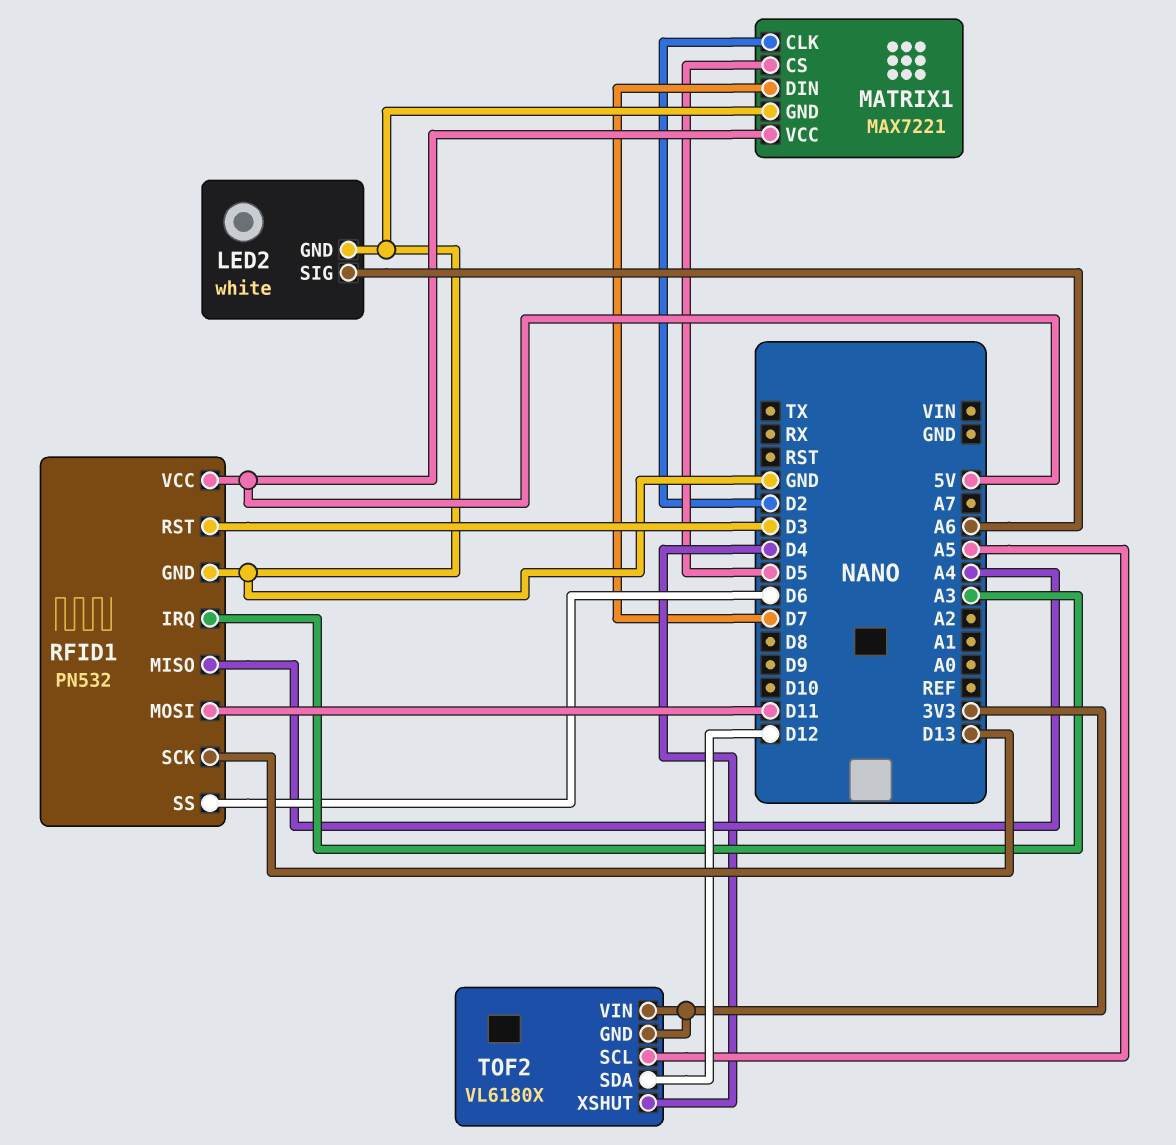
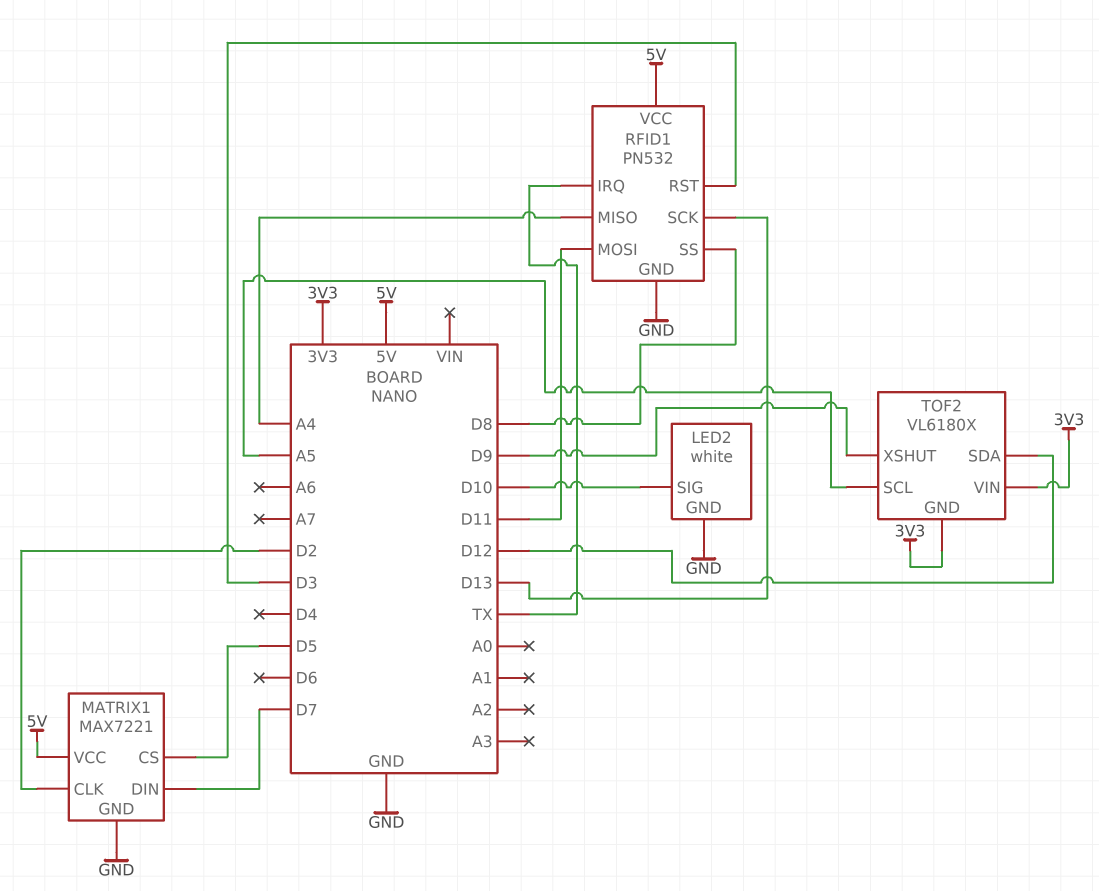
LED2 pin SIG: A6 -> D10
RFID1 pin IRQ: A3 -> TX
RFID1 pin SS: D6 -> D8
TOF2 pin XSHUT: D4 -> D9

